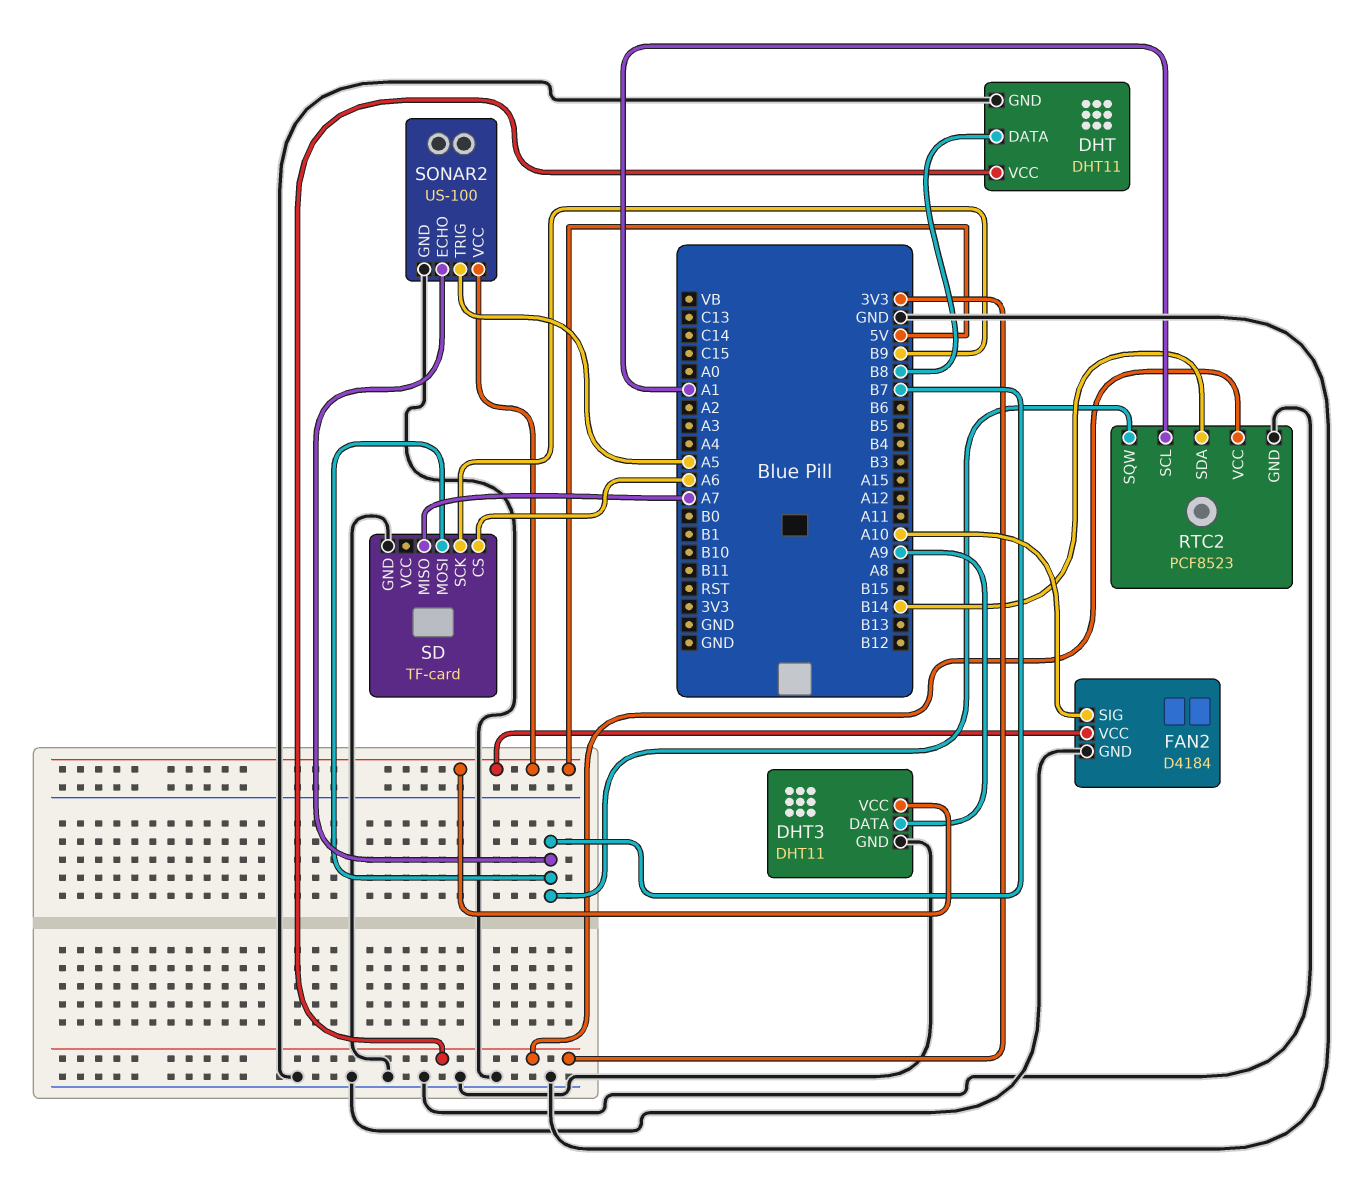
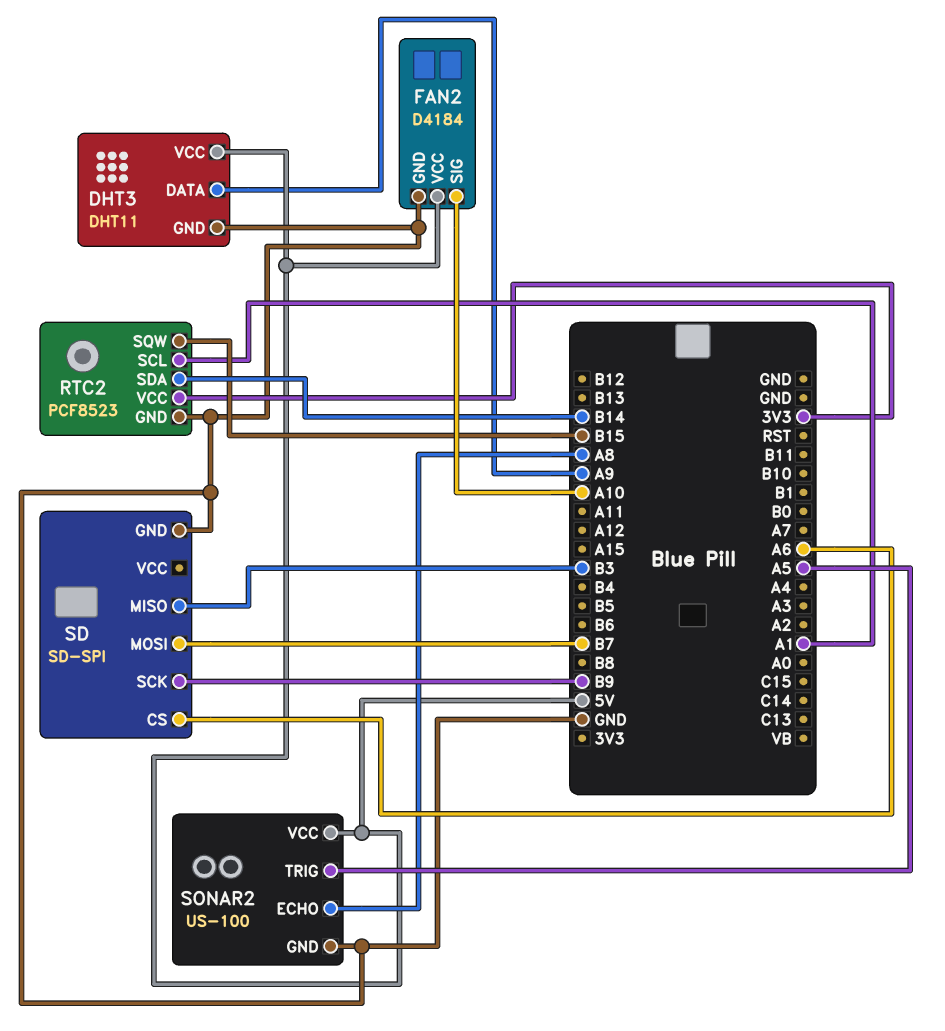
DHT: DHT11 -> none
DHT pin DATA: B8 -> none
DHT pin GND: GND -> none
DHT pin VCC: 3V3 -> none
RTC2 pin SQW: B7 -> B15
SD: TF-card -> SD-SPI
SD pin MISO: A7 -> B3
SONAR2 pin ECHO: B7 -> A8

